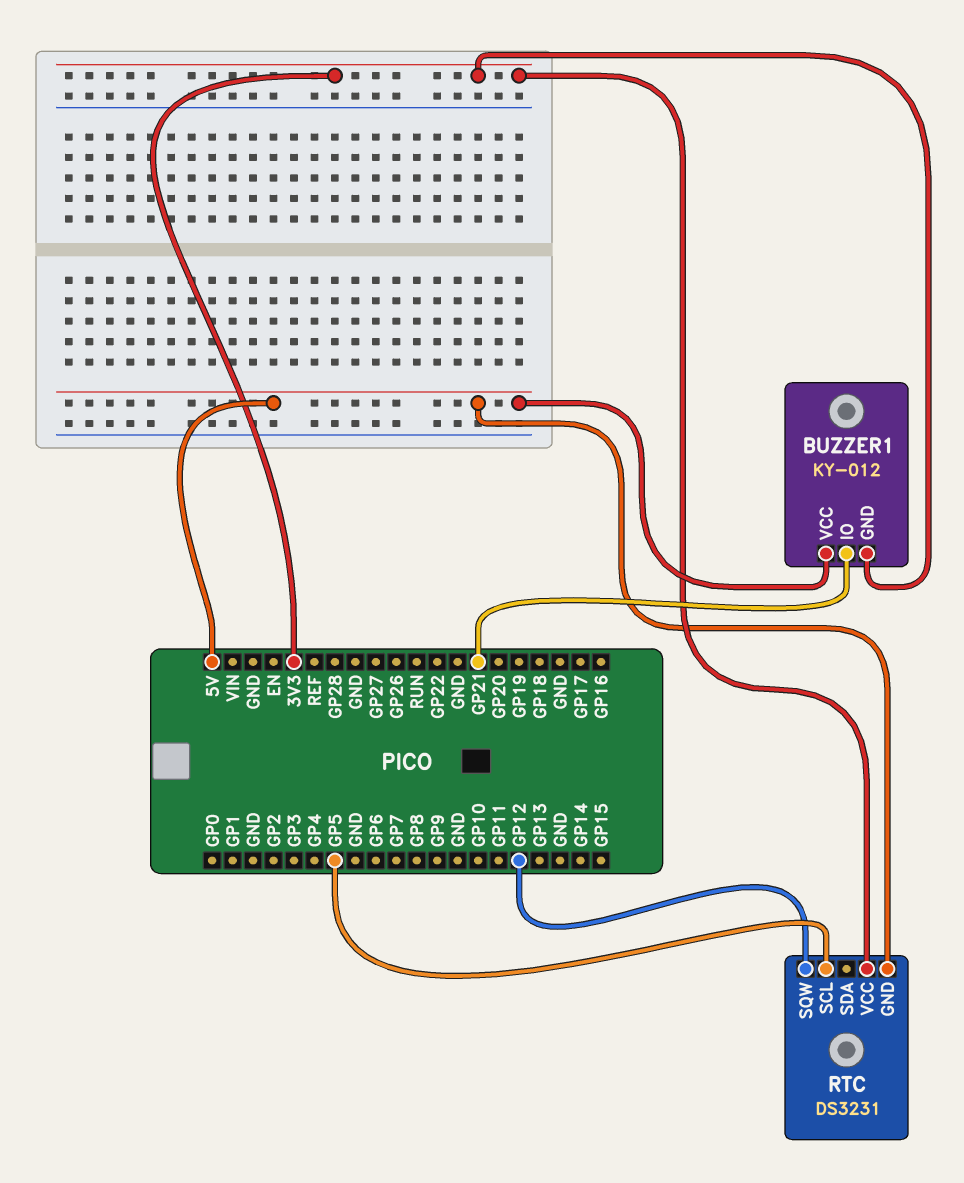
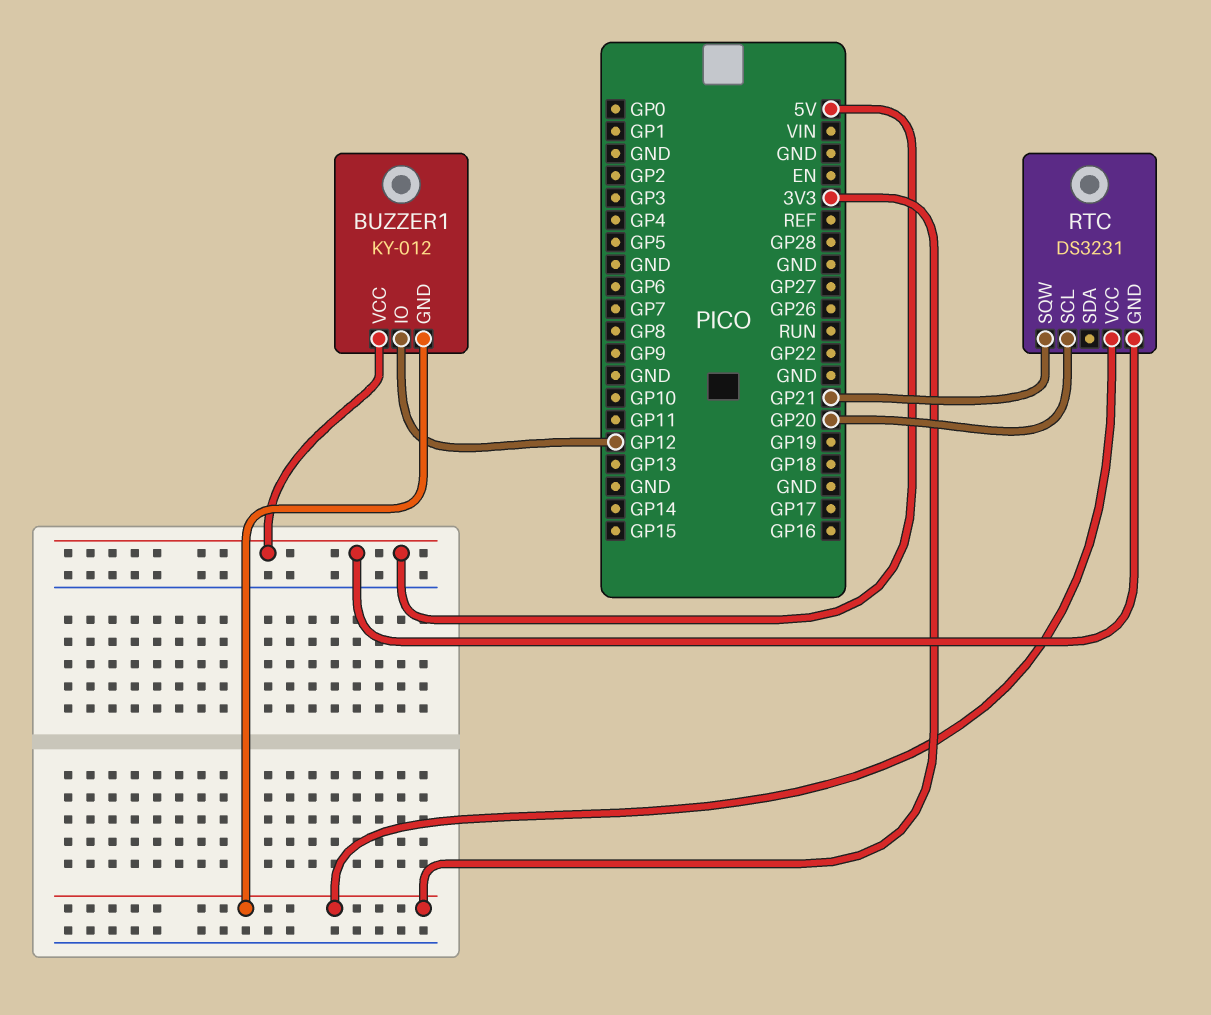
BUZZER1 pin IO: GP21 -> GP12
RTC pin SCL: GP5 -> GP20
RTC pin SQW: GP12 -> GP21

